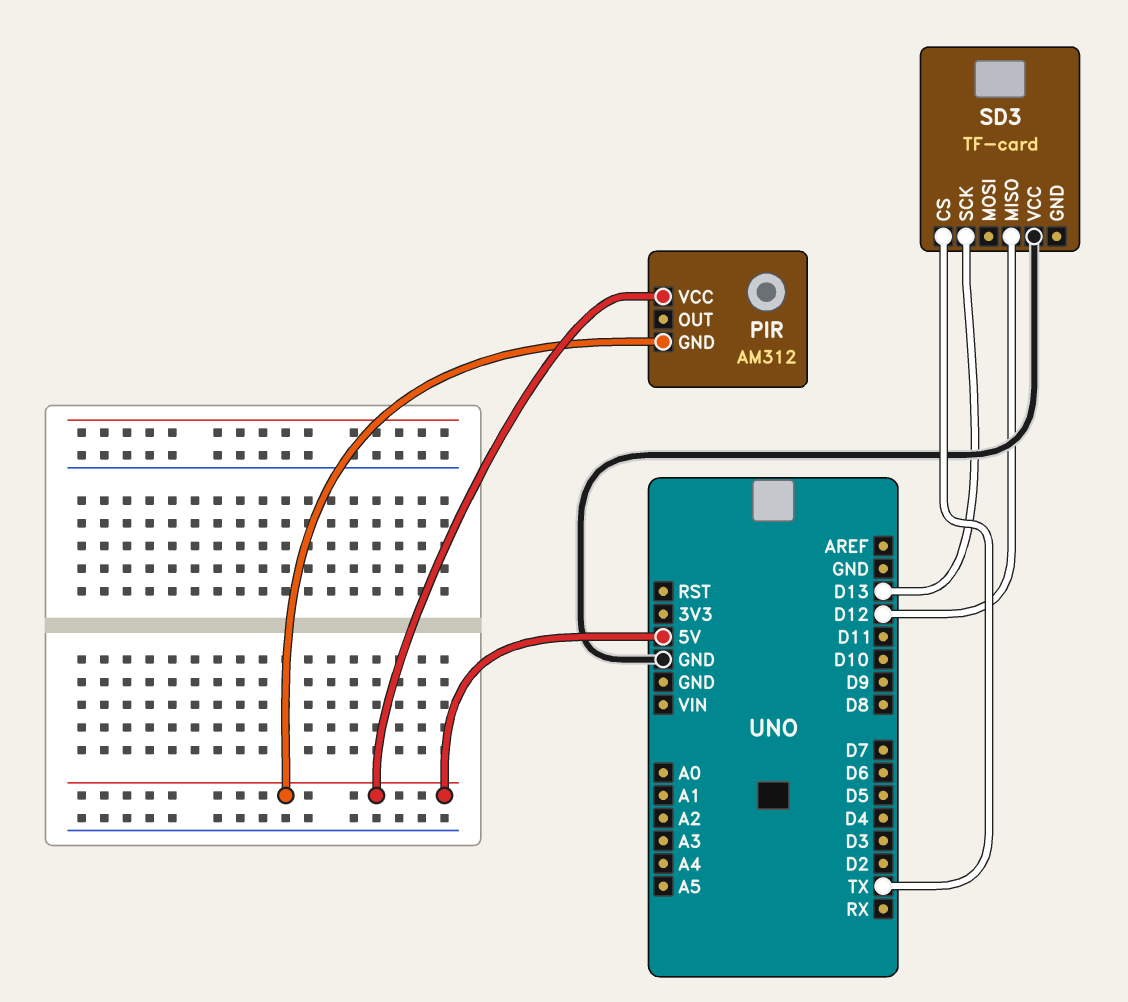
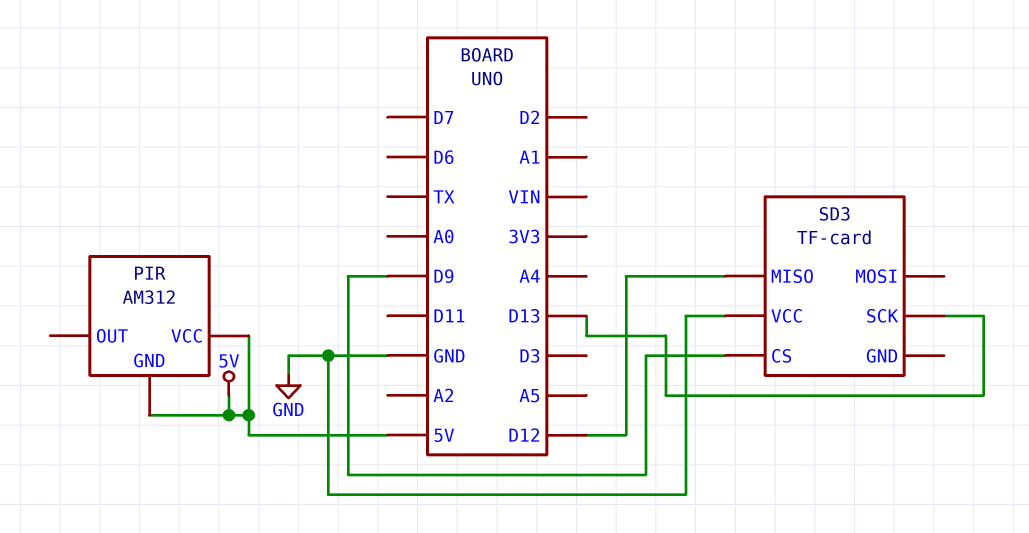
SD3 pin CS: TX -> D9

